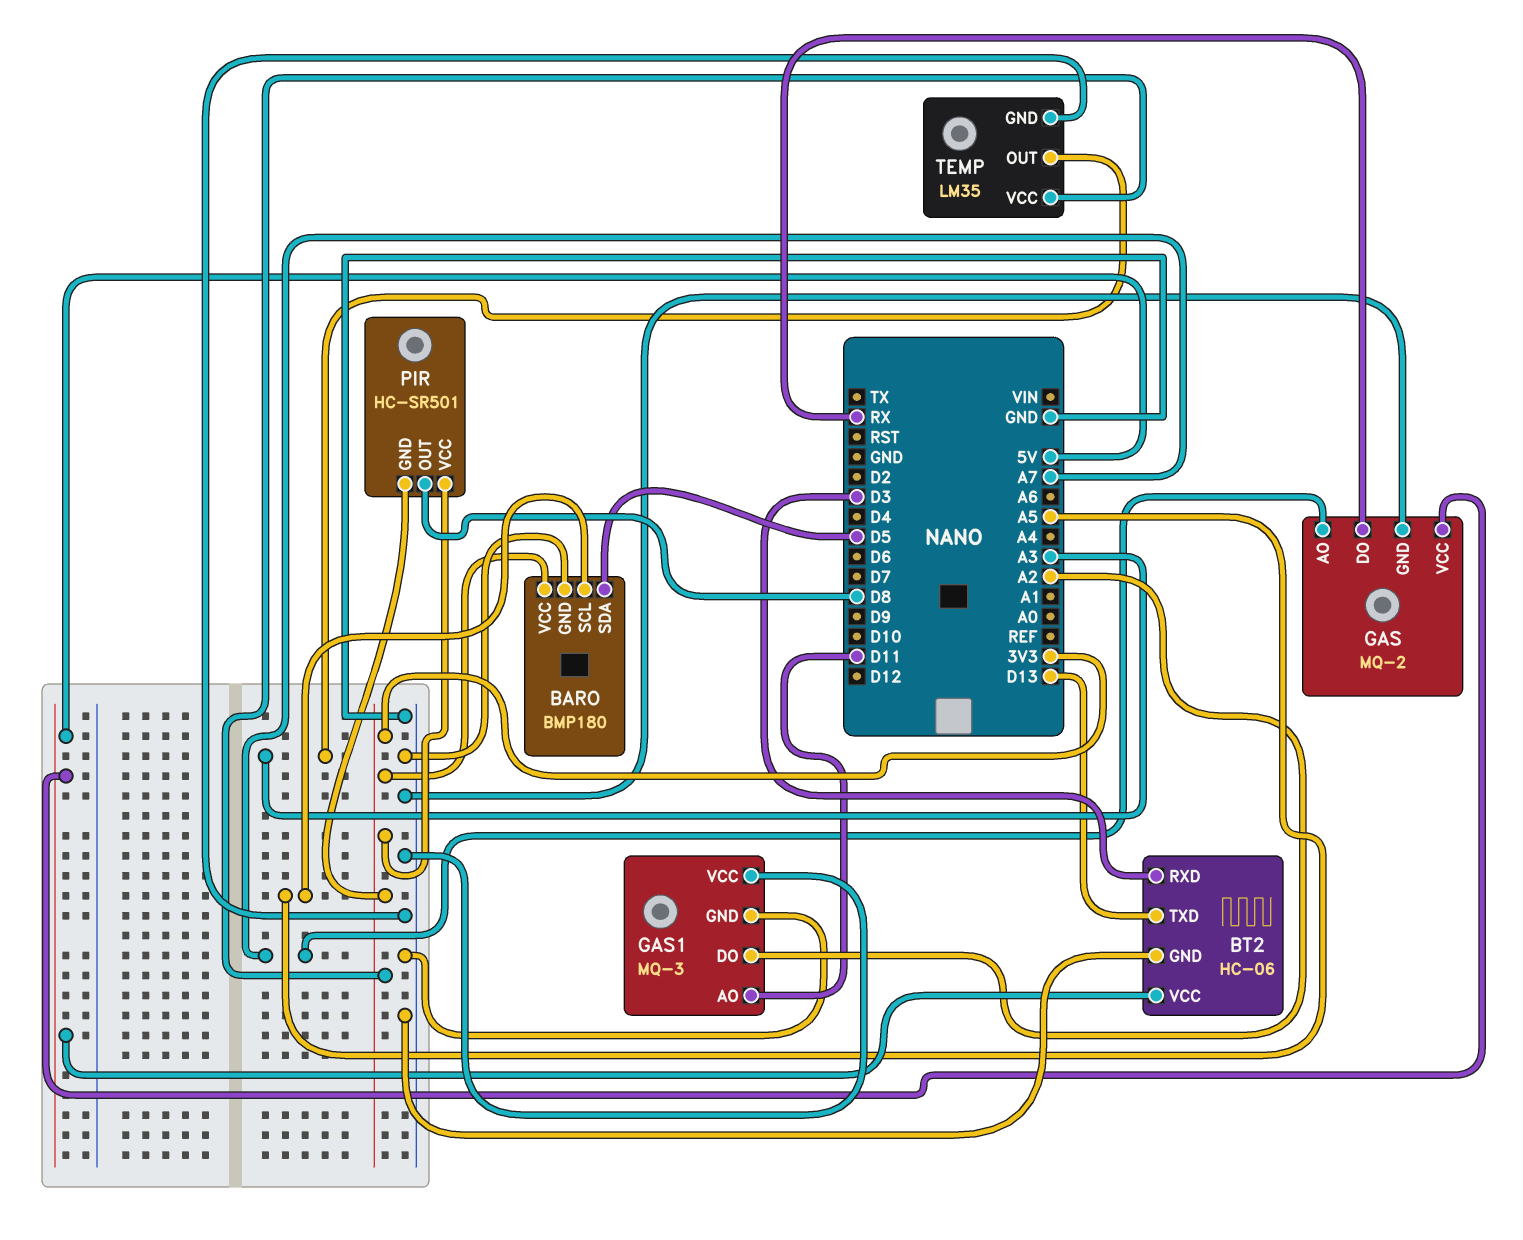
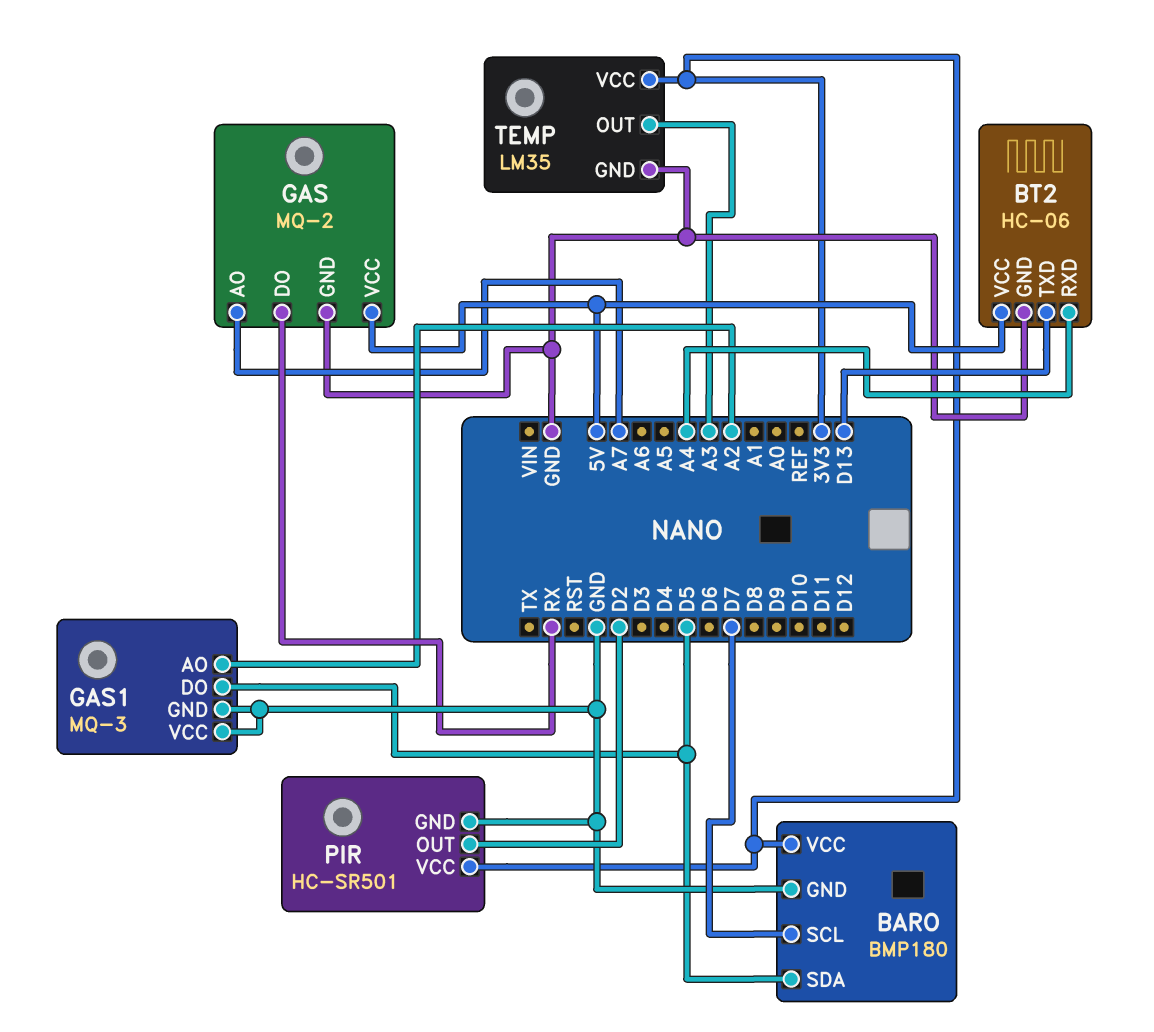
BARO pin SCL: A5 -> D7
BT2 pin RXD: D3 -> A4
GAS1 pin AO: D11 -> A2
GAS1 pin DO: A2 -> D5
PIR pin GND: 3V3 -> GND
PIR pin OUT: D8 -> D2

